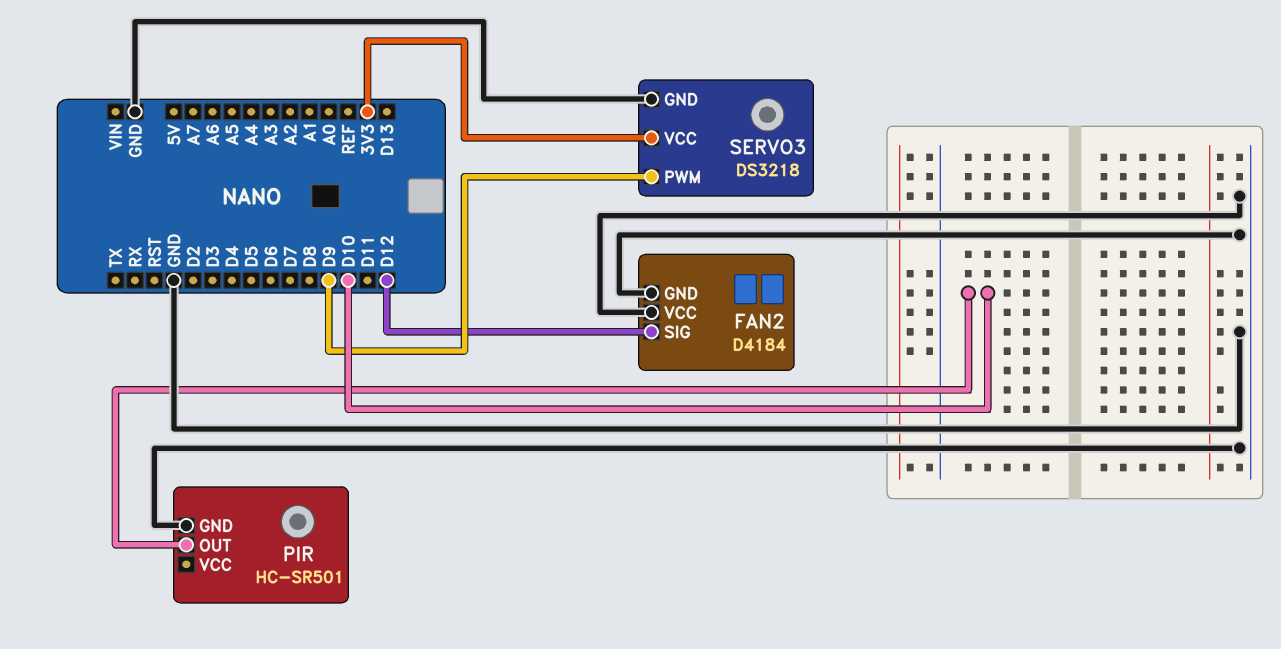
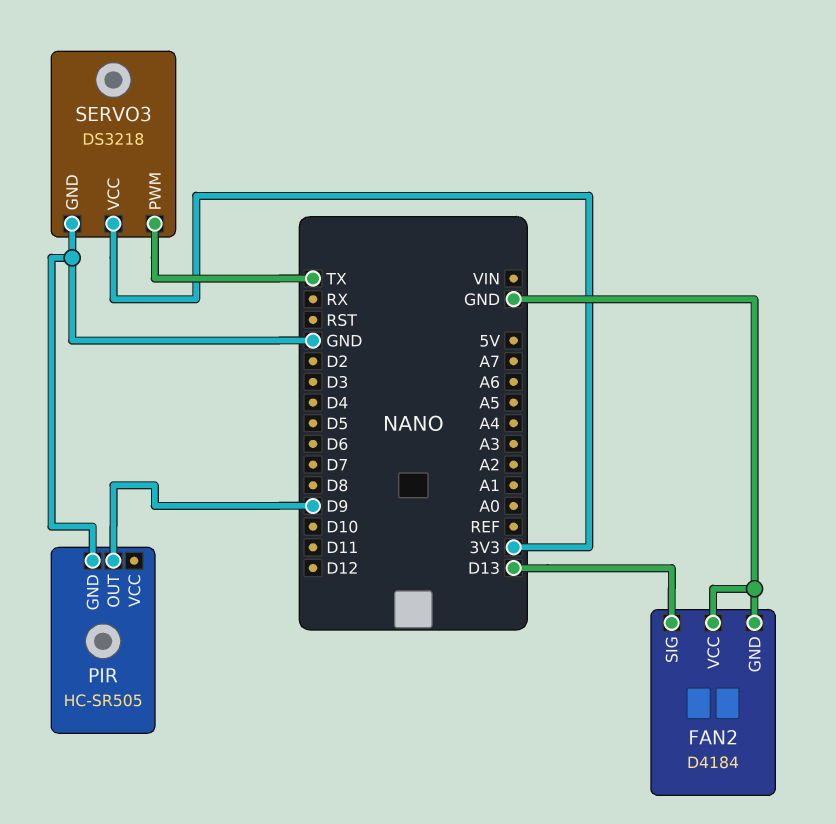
FAN2 pin SIG: D12 -> D13
PIR: HC-SR501 -> HC-SR505
PIR pin OUT: D10 -> D9
SERVO3 pin PWM: D9 -> TX

